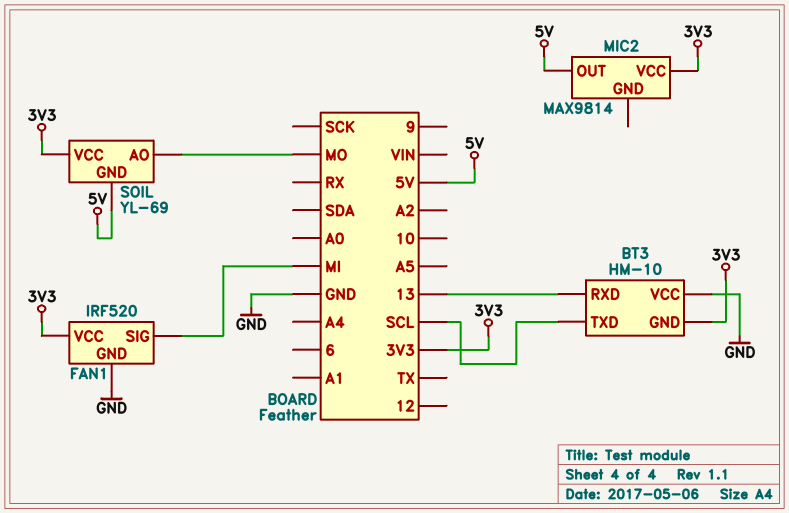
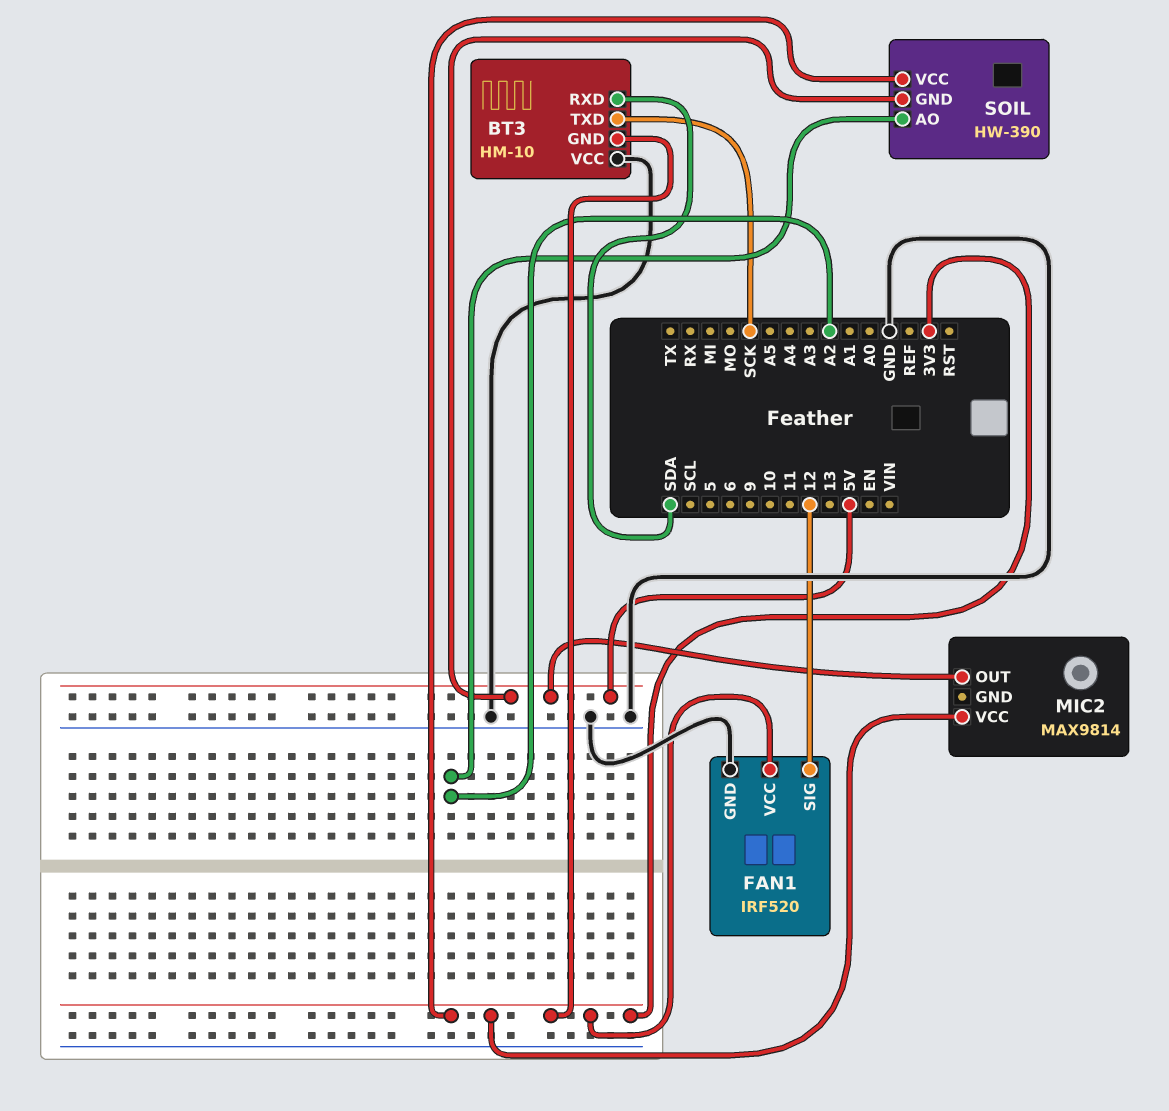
BT3 pin RXD: 13 -> SDA
BT3 pin TXD: SCL -> SCK
FAN1 pin SIG: MI -> 12
SOIL: YL-69 -> HW-390
SOIL pin AO: MO -> A2

